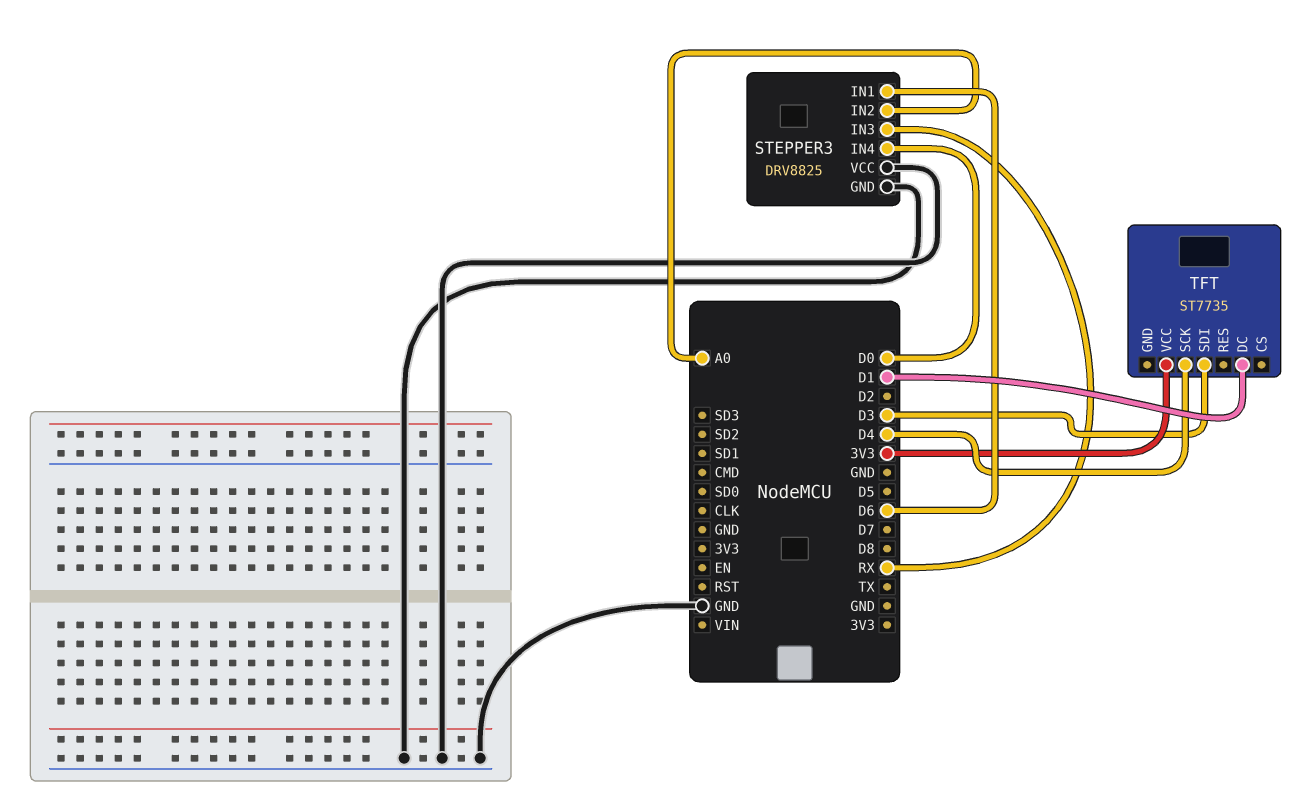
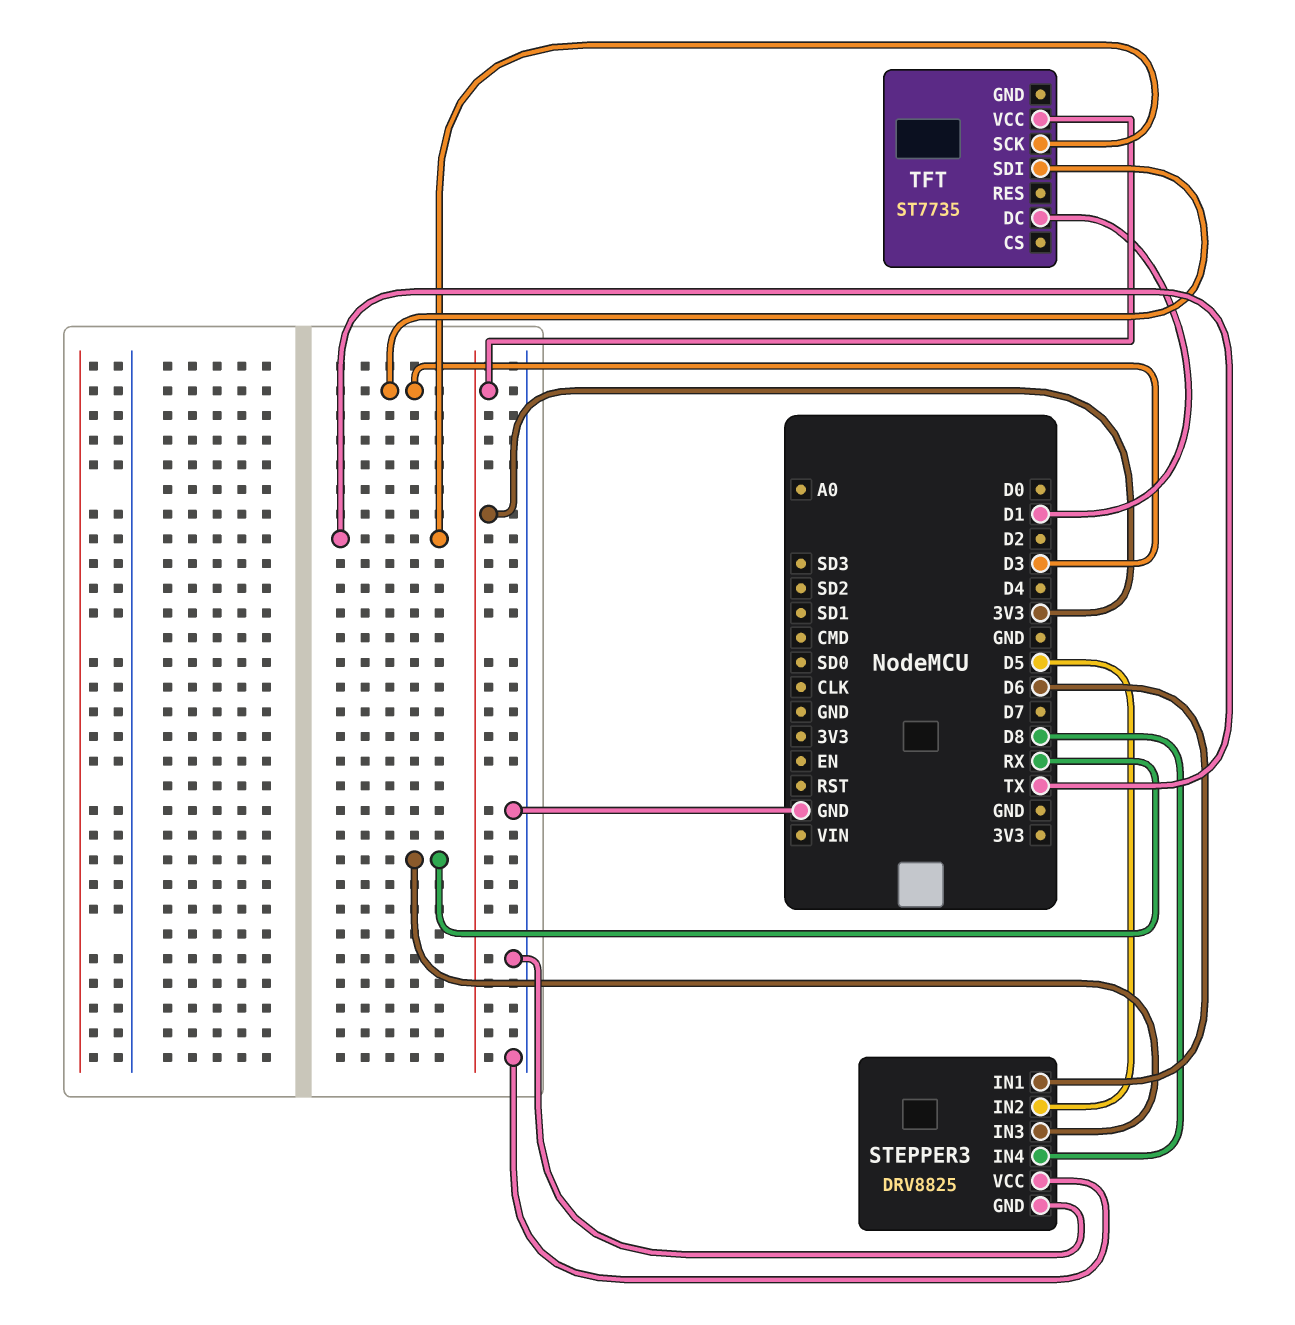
STEPPER3 pin IN2: A0 -> D5
STEPPER3 pin IN4: D0 -> D8
TFT pin SCK: D4 -> TX

